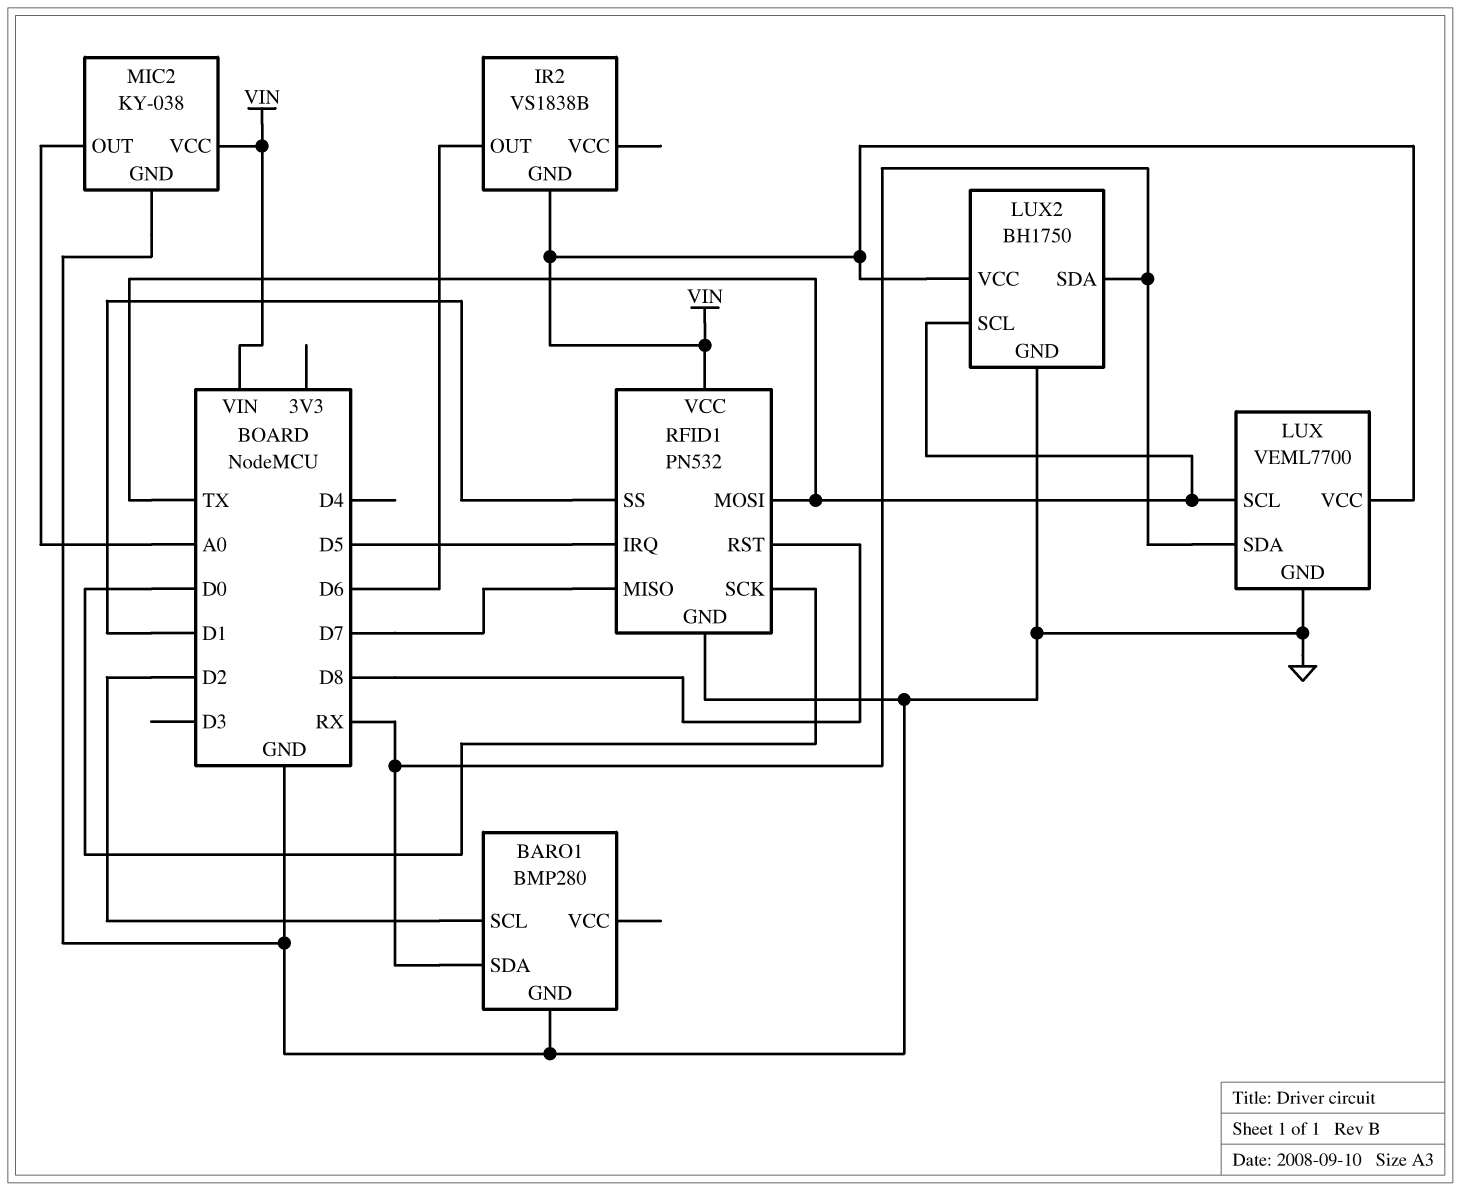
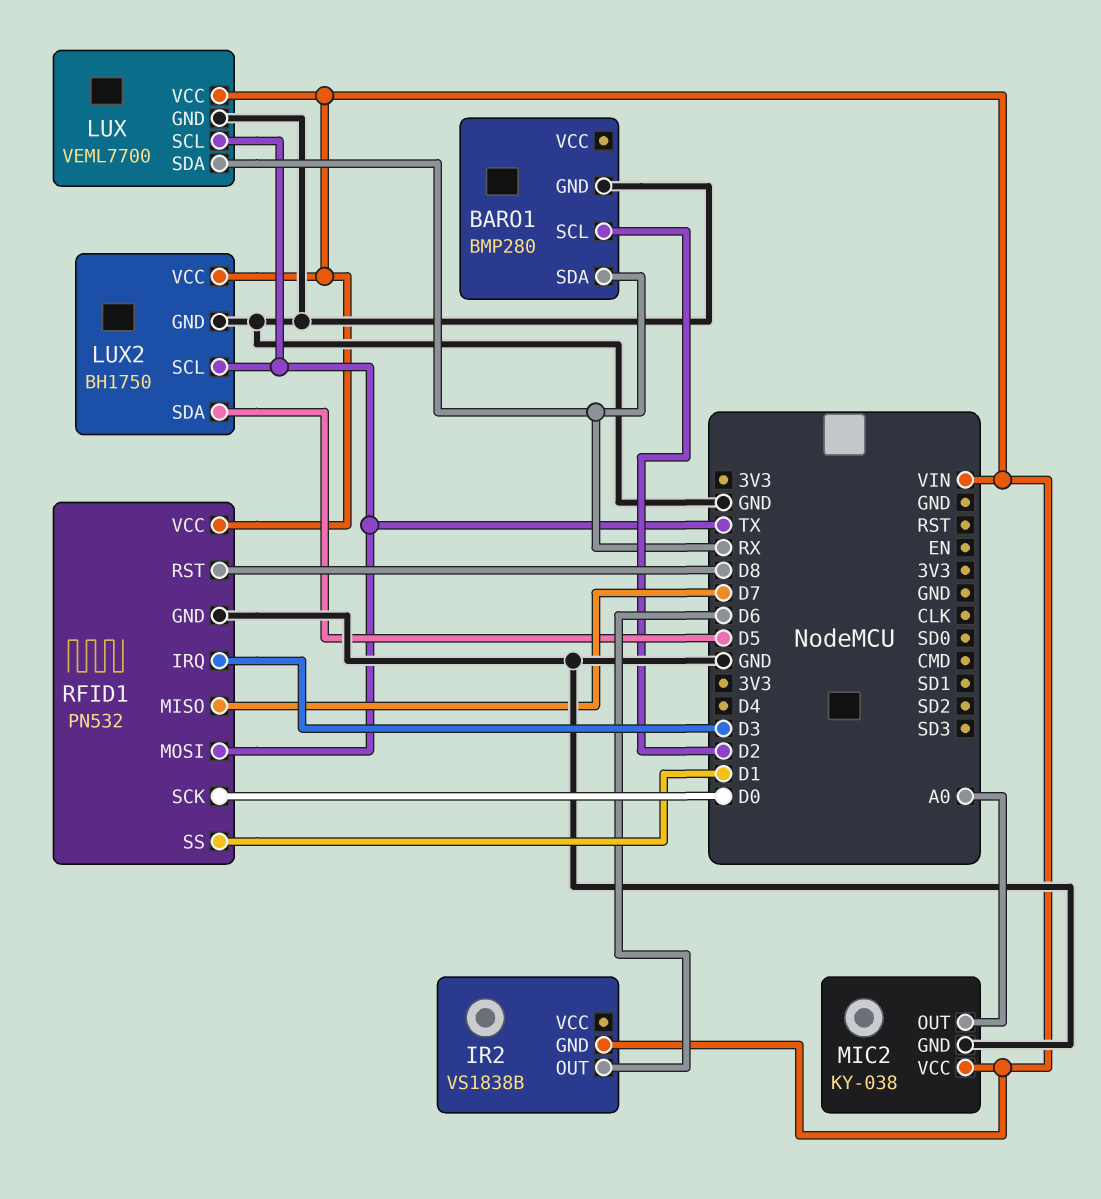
LUX2 pin SDA: RX -> D5
RFID1 pin IRQ: D5 -> D3

